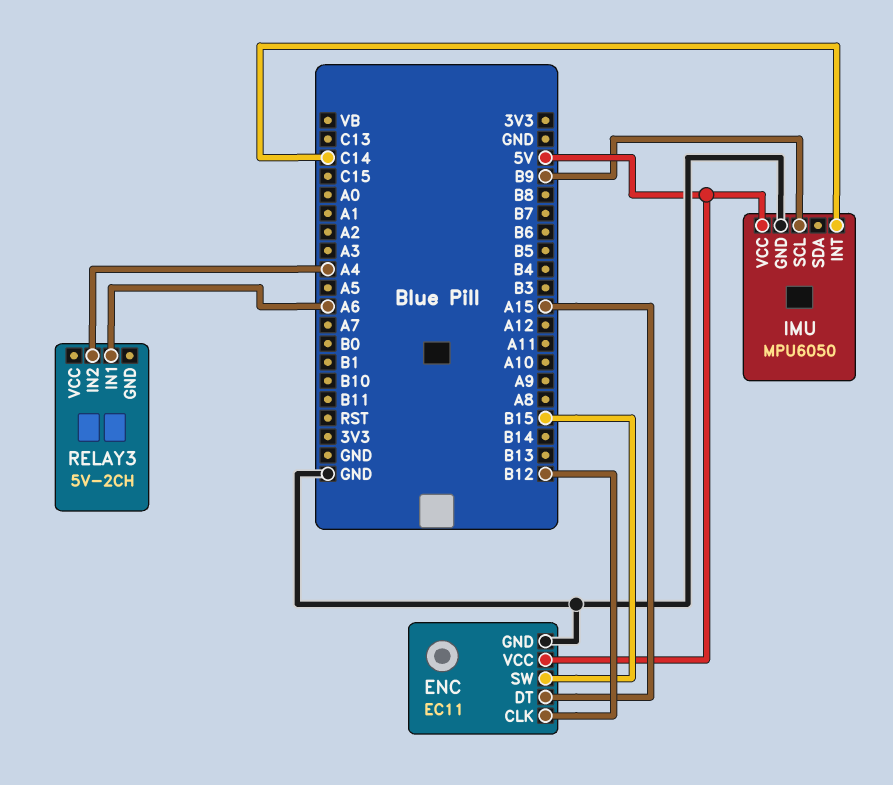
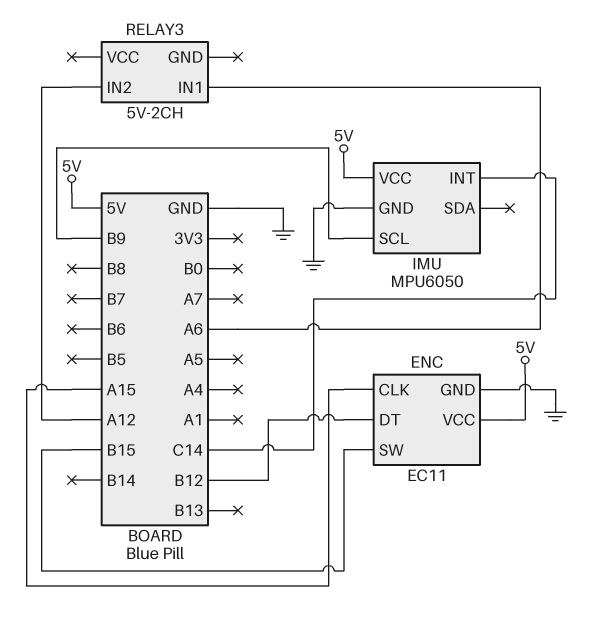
ENC pin CLK: B12 -> A15
ENC pin DT: A15 -> B12
RELAY3 pin IN2: A4 -> A12

